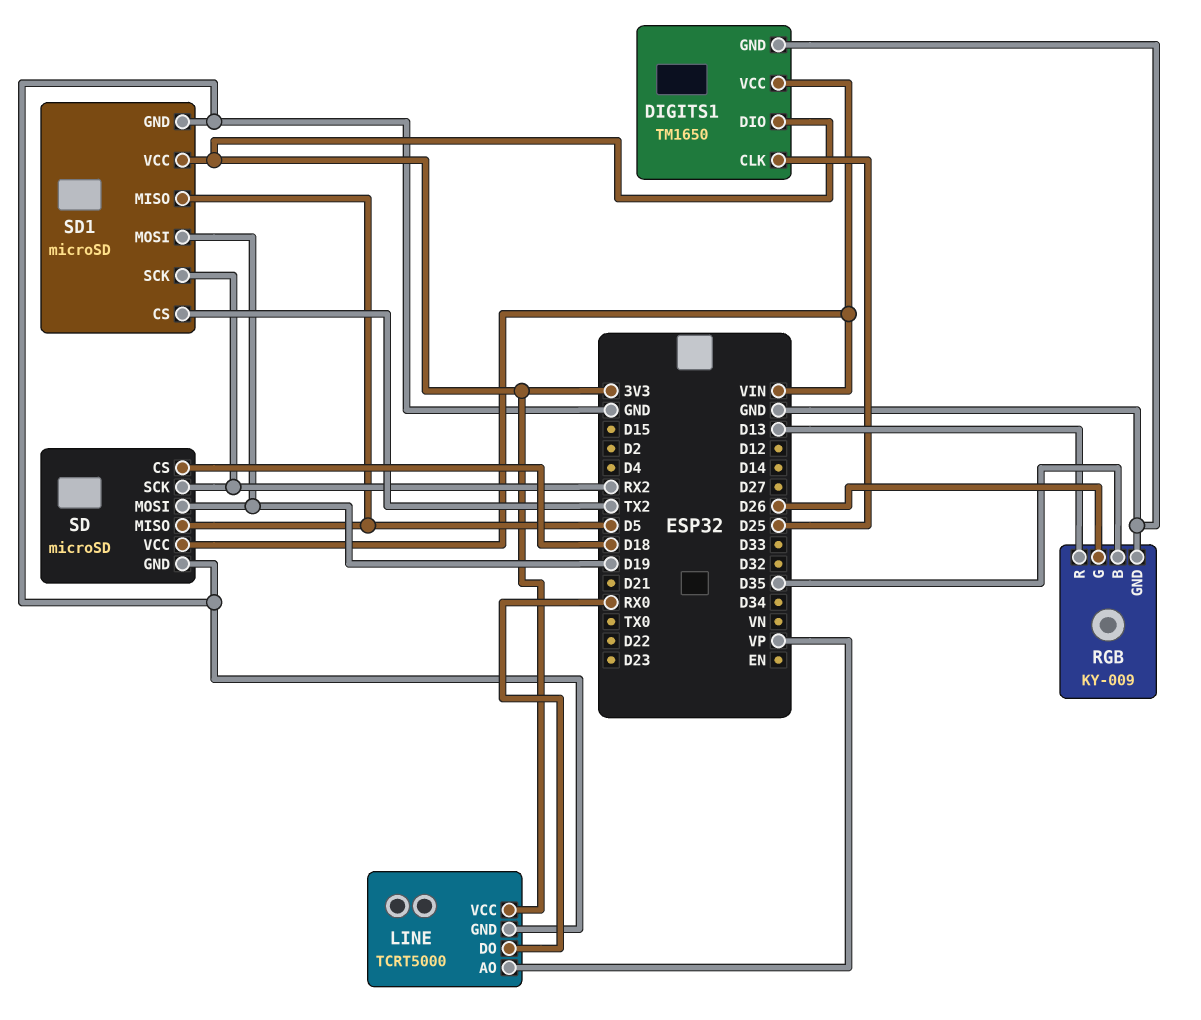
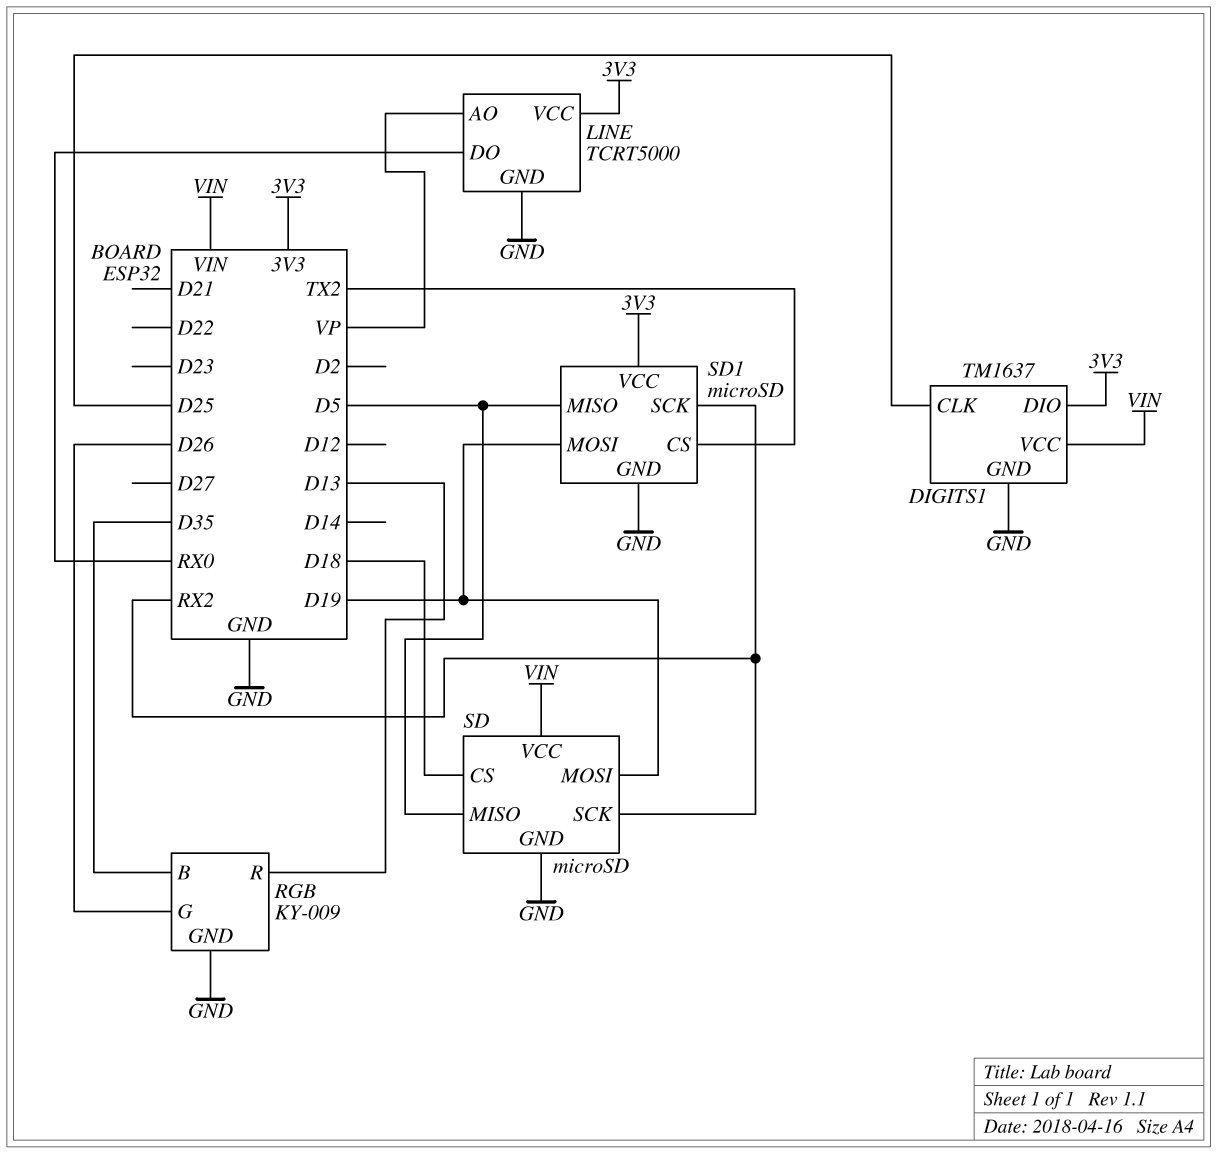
DIGITS1: TM1650 -> TM1637

